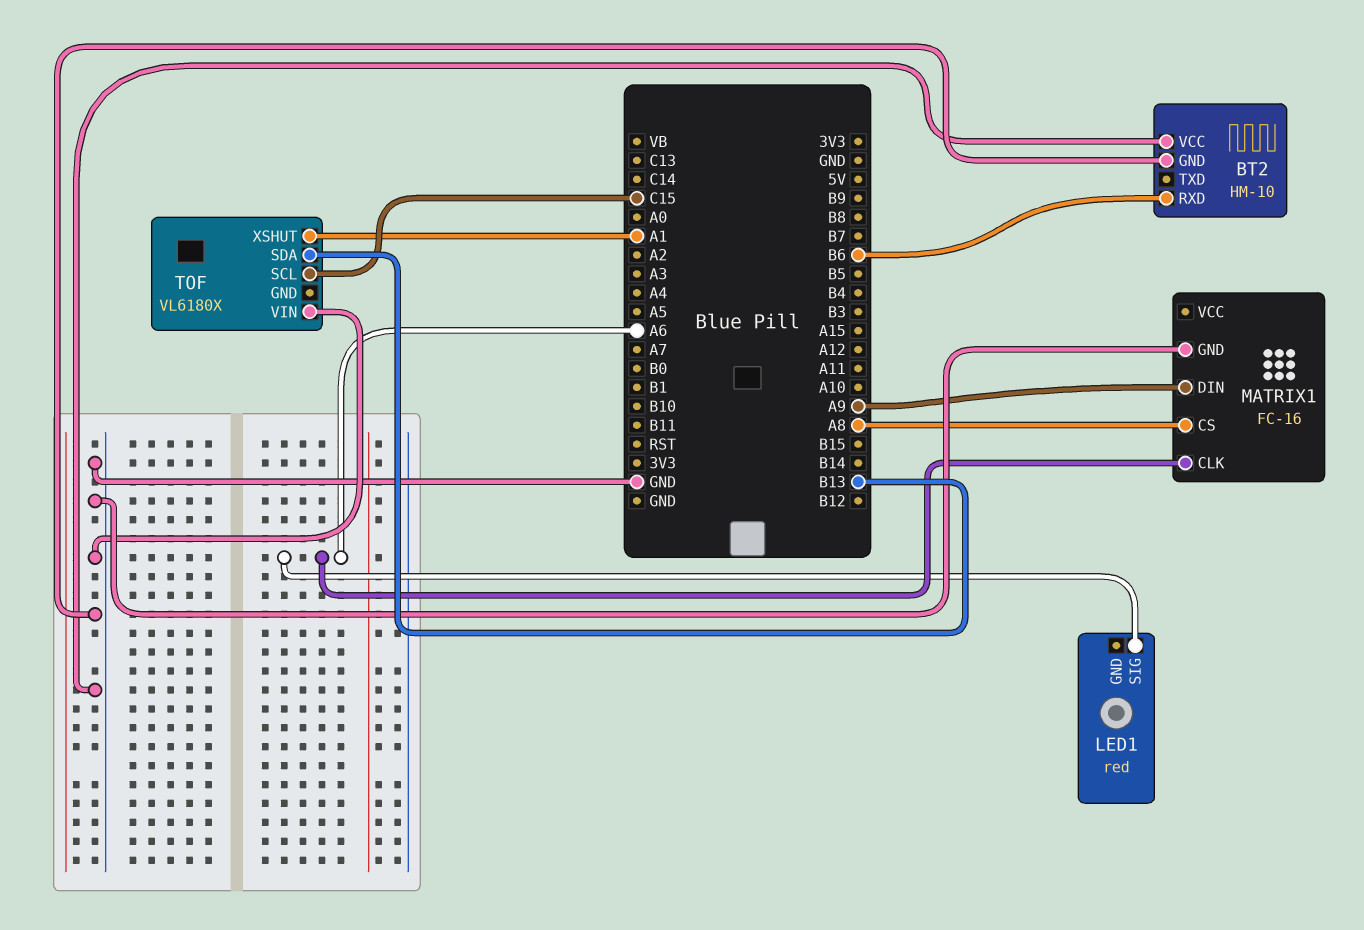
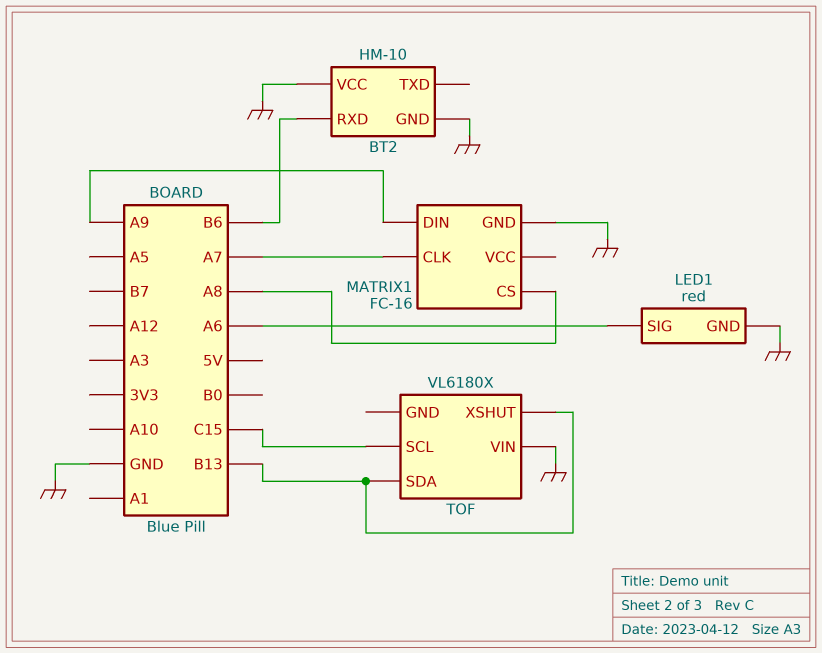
LED1 pin GND: none -> GND
MATRIX1 pin CLK: A6 -> A7
TOF pin XSHUT: A1 -> B13

